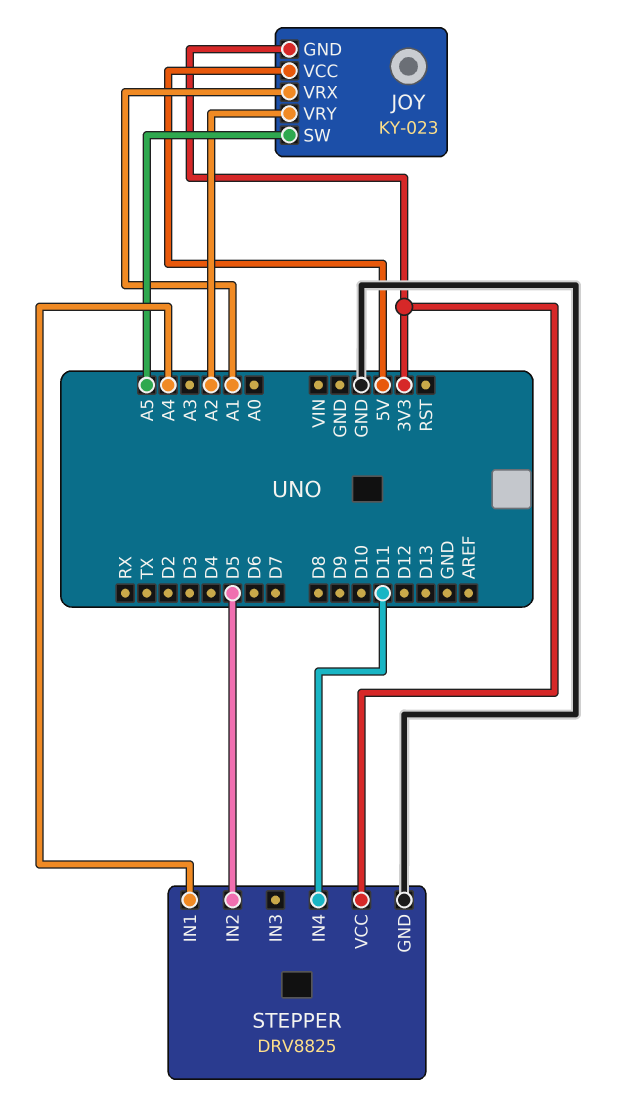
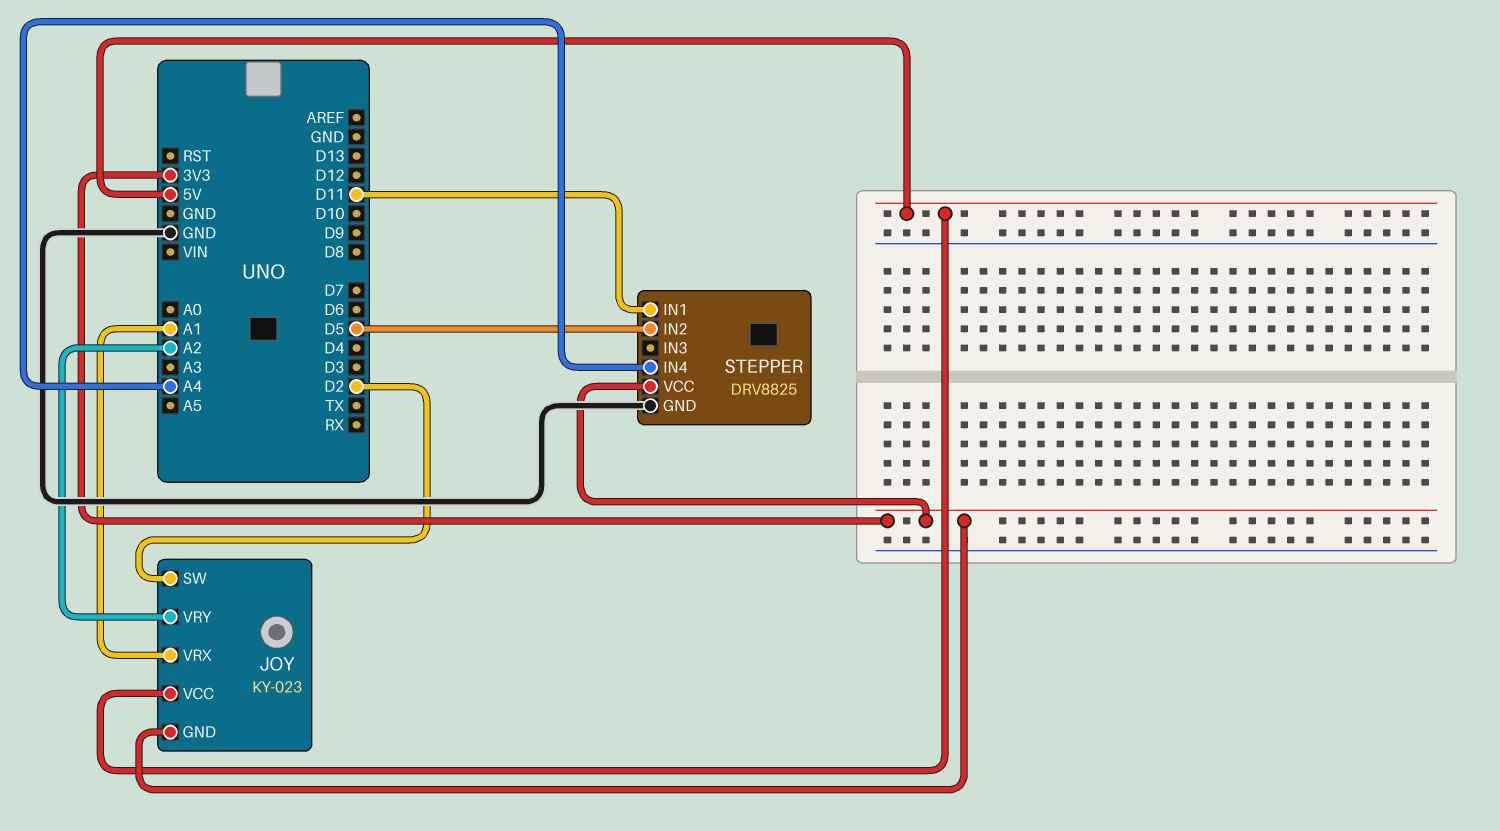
JOY pin SW: A5 -> D2
STEPPER pin IN1: A4 -> D11
STEPPER pin IN4: D11 -> A4

